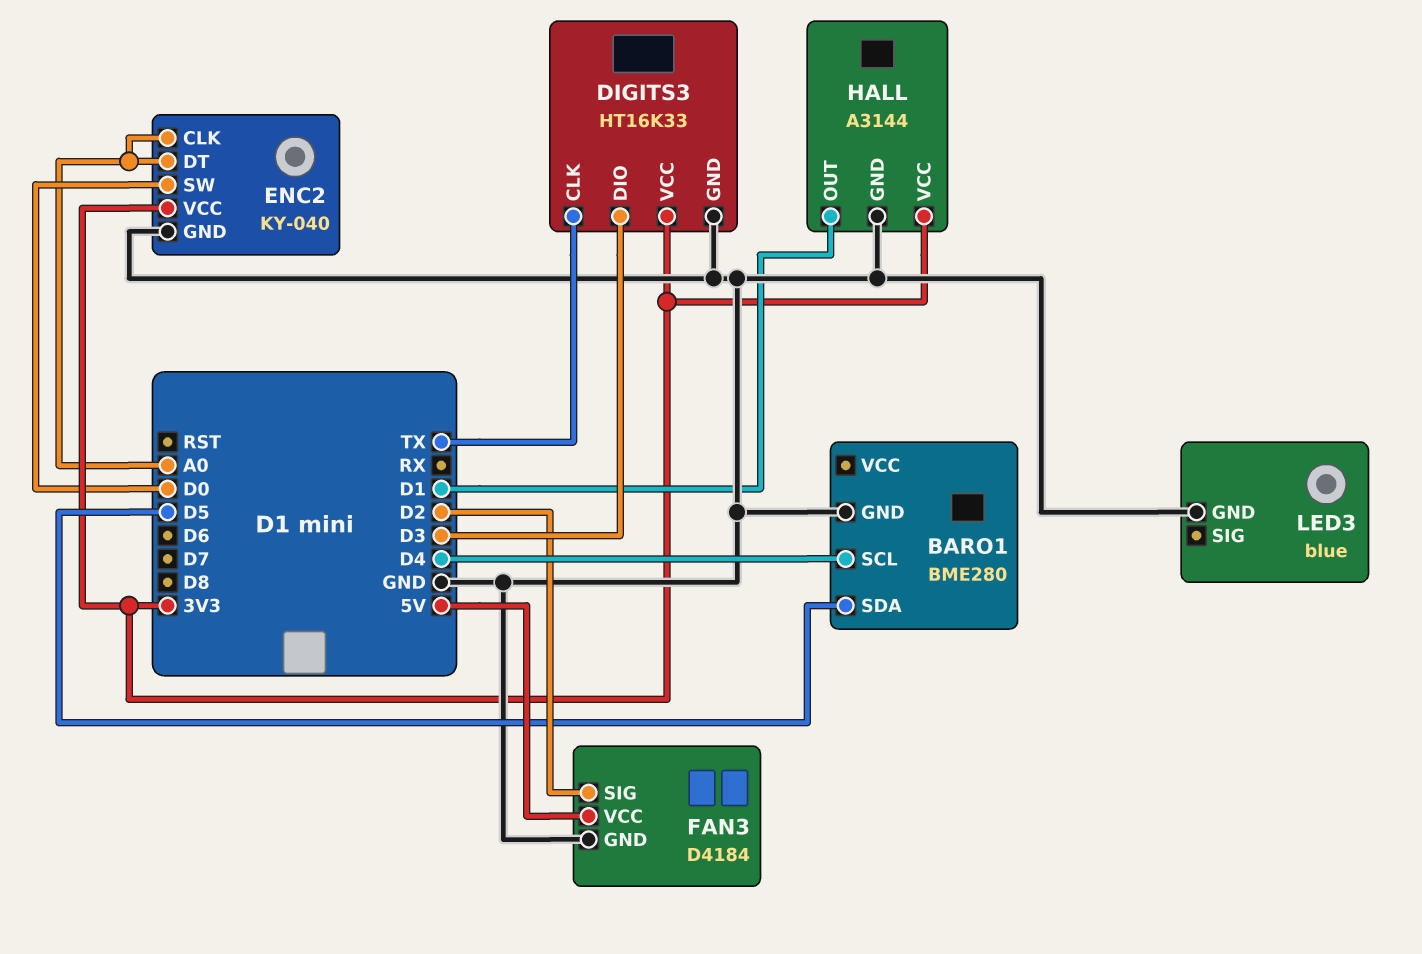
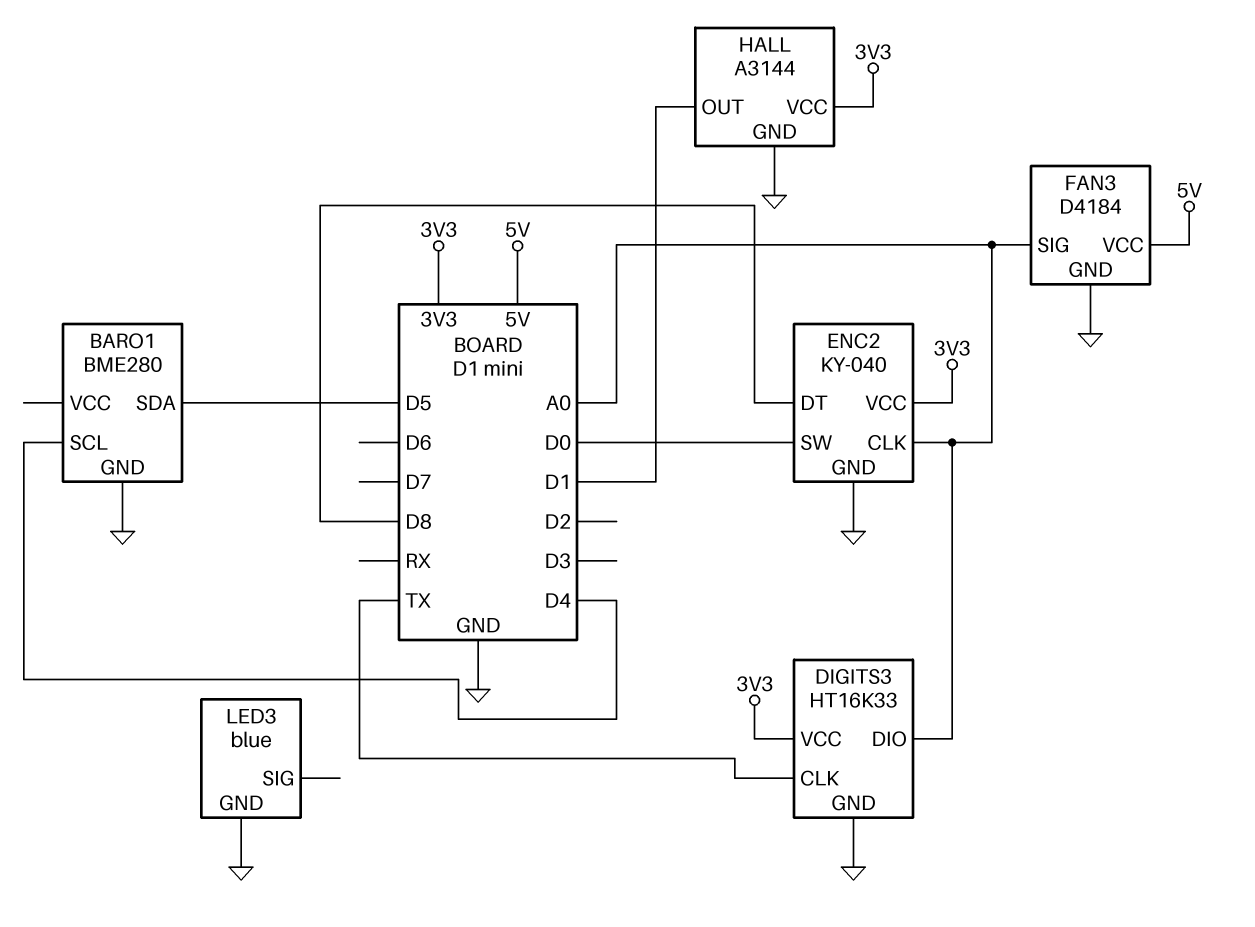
DIGITS3 pin DIO: D3 -> A0
ENC2 pin DT: A0 -> D8
FAN3 pin SIG: D2 -> A0

